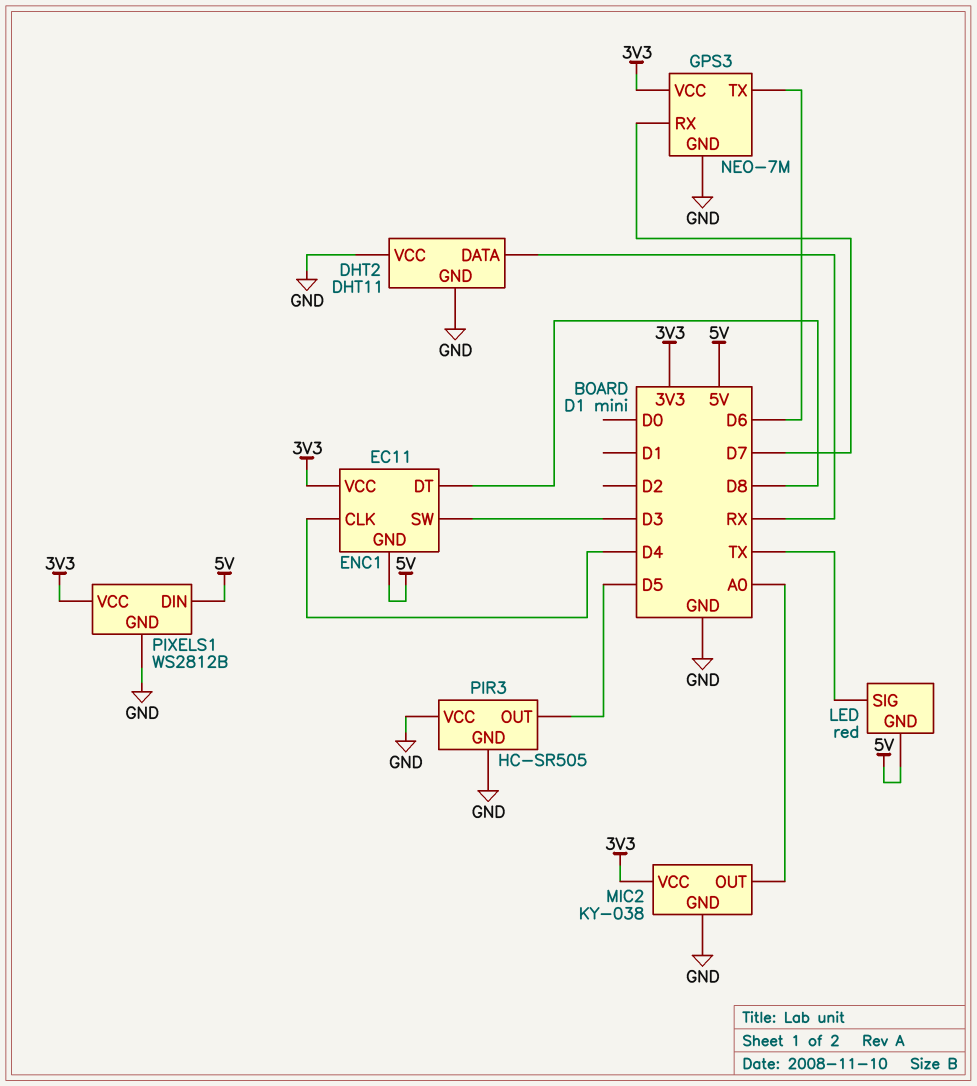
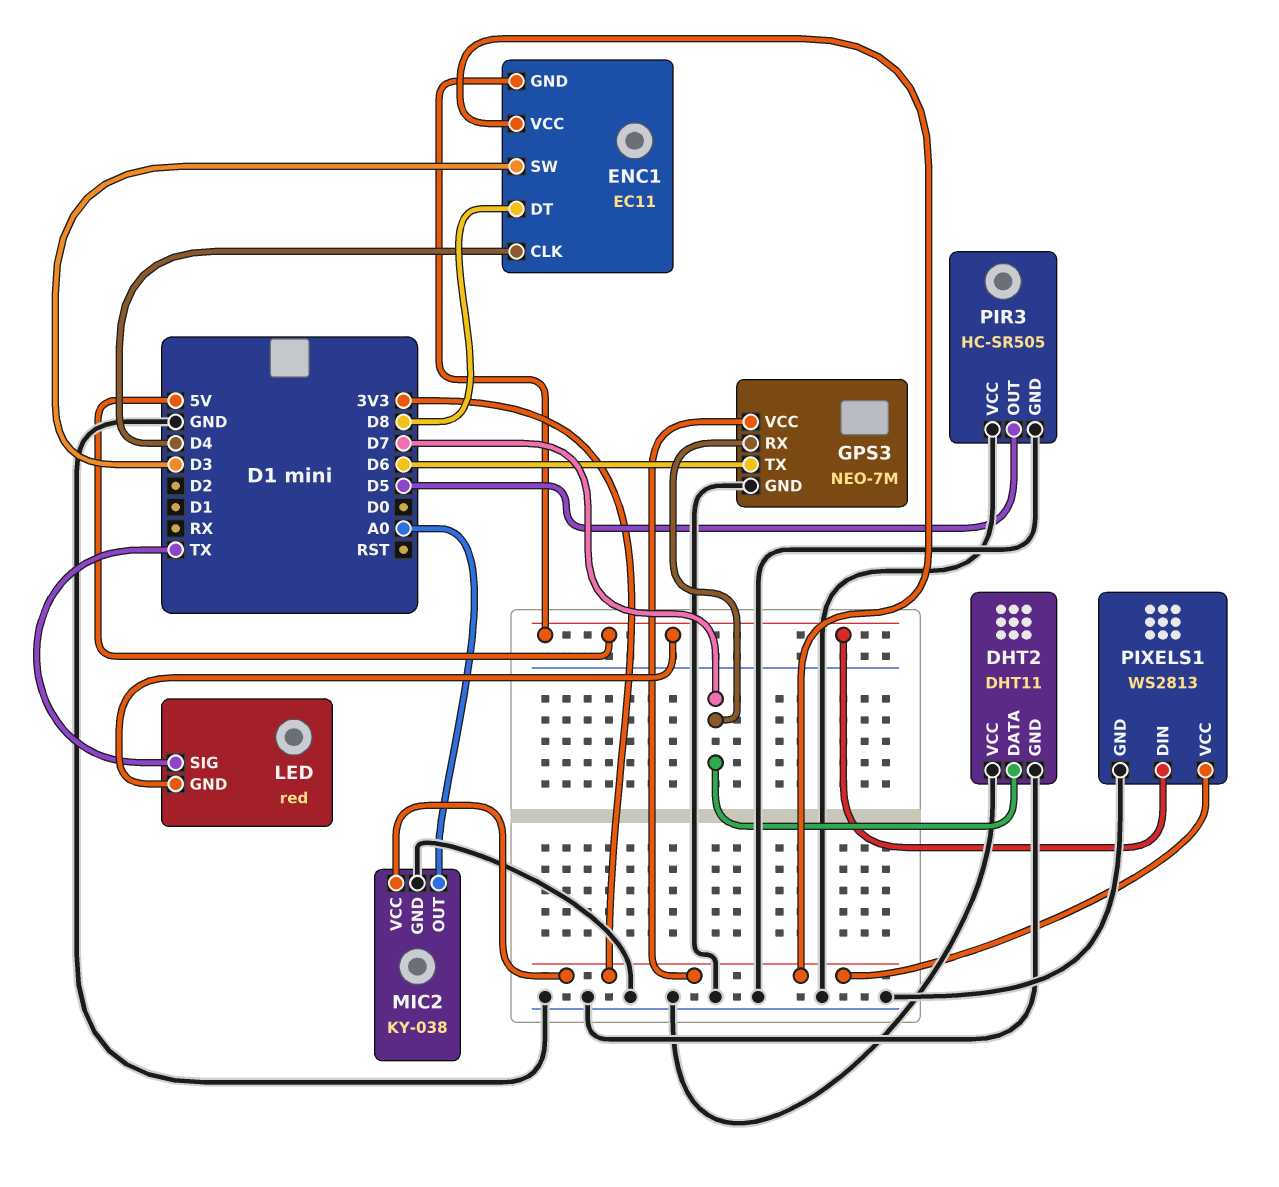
DHT2 pin DATA: RX -> D7
PIXELS1: WS2812B -> WS2813

